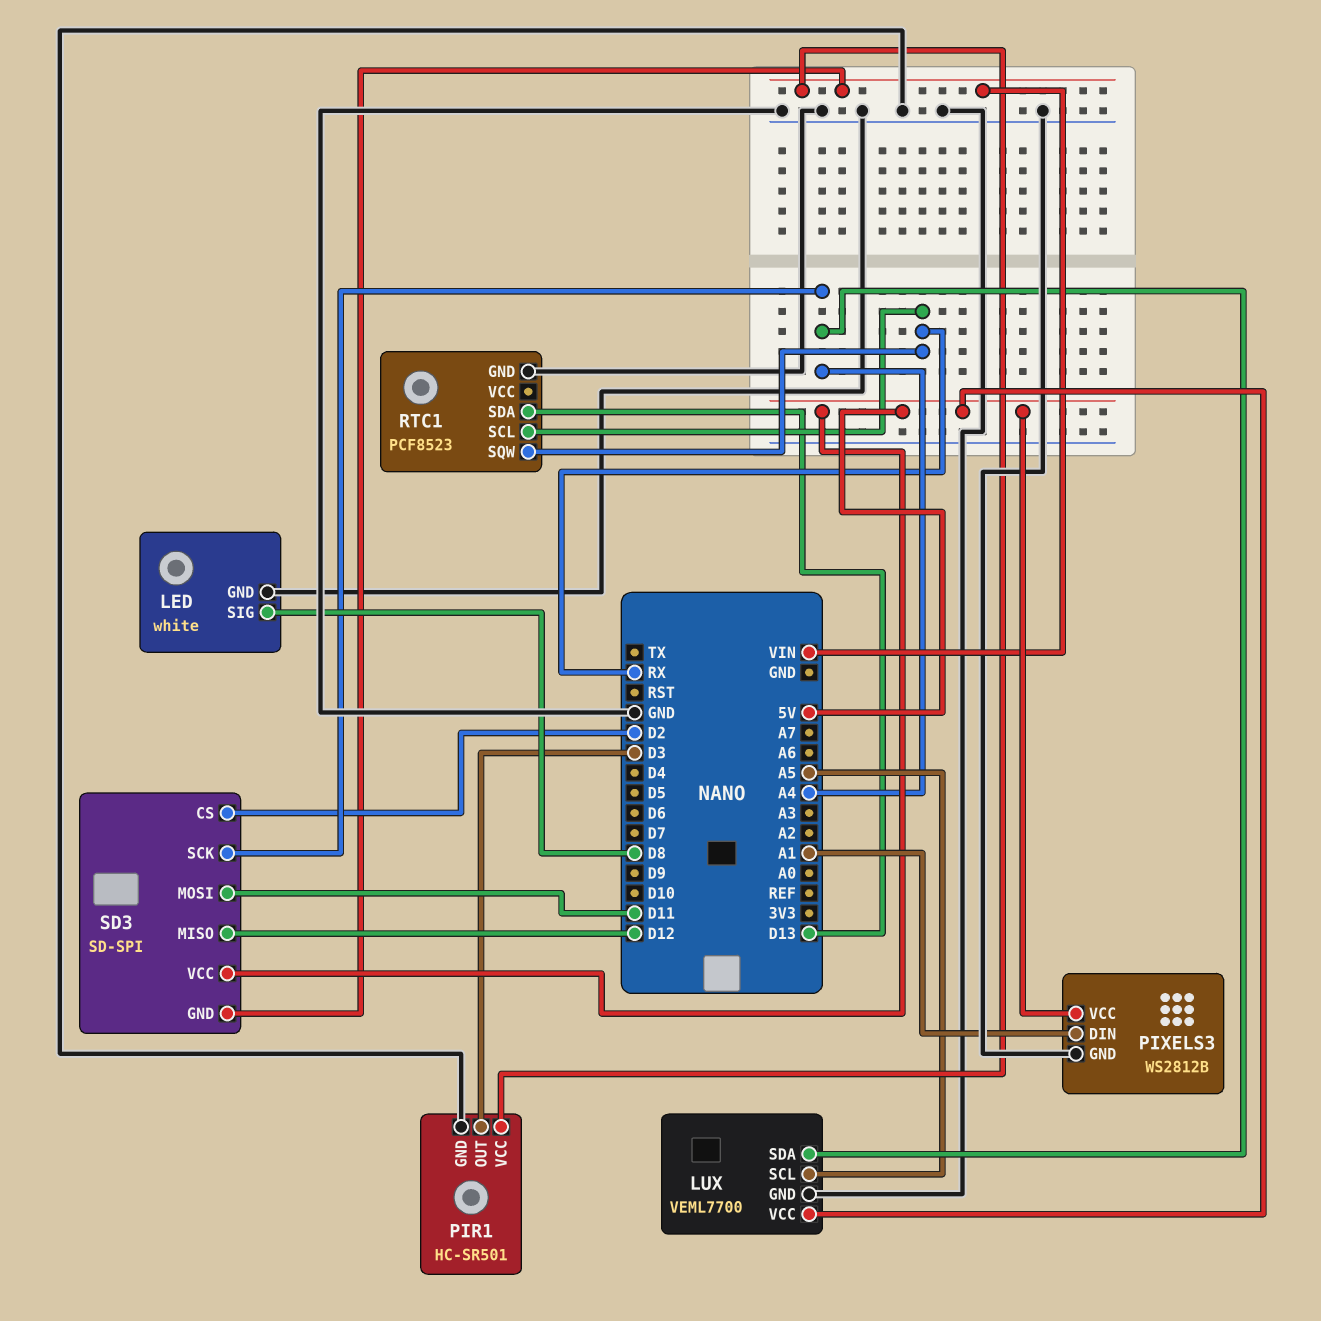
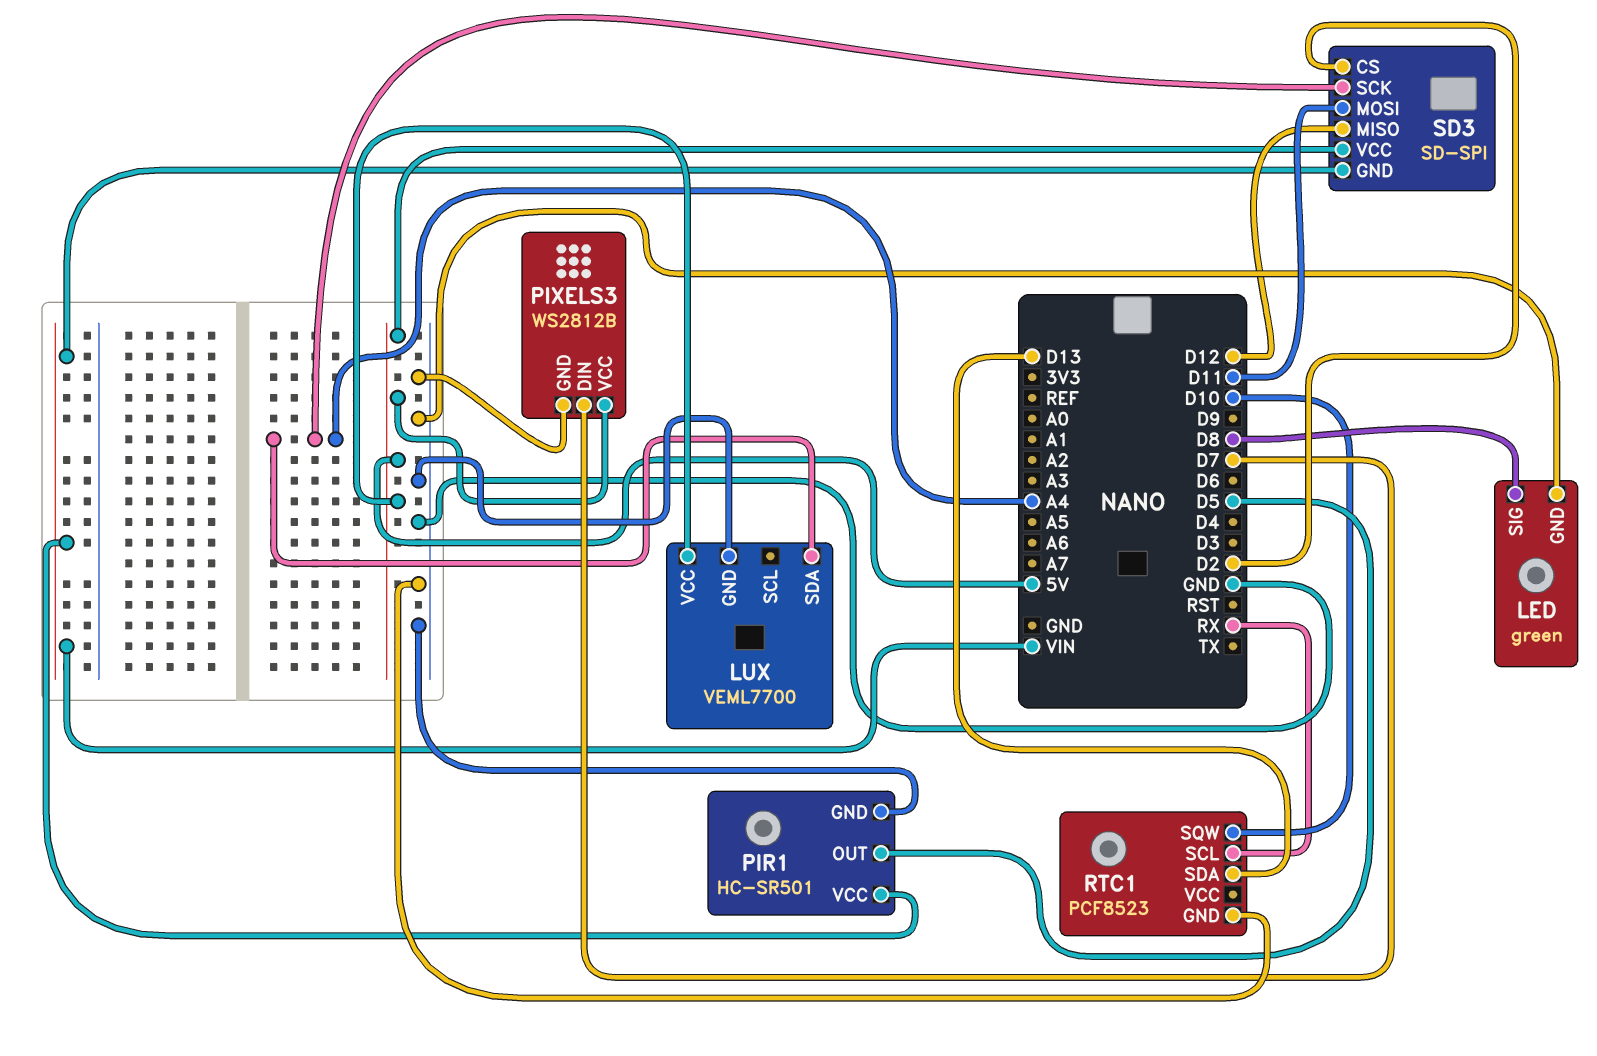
LED: white -> green
LUX pin SCL: A5 -> none
PIR1 pin OUT: D3 -> D5
PIXELS3 pin DIN: A1 -> D7
RTC1 pin SQW: RX -> D10

